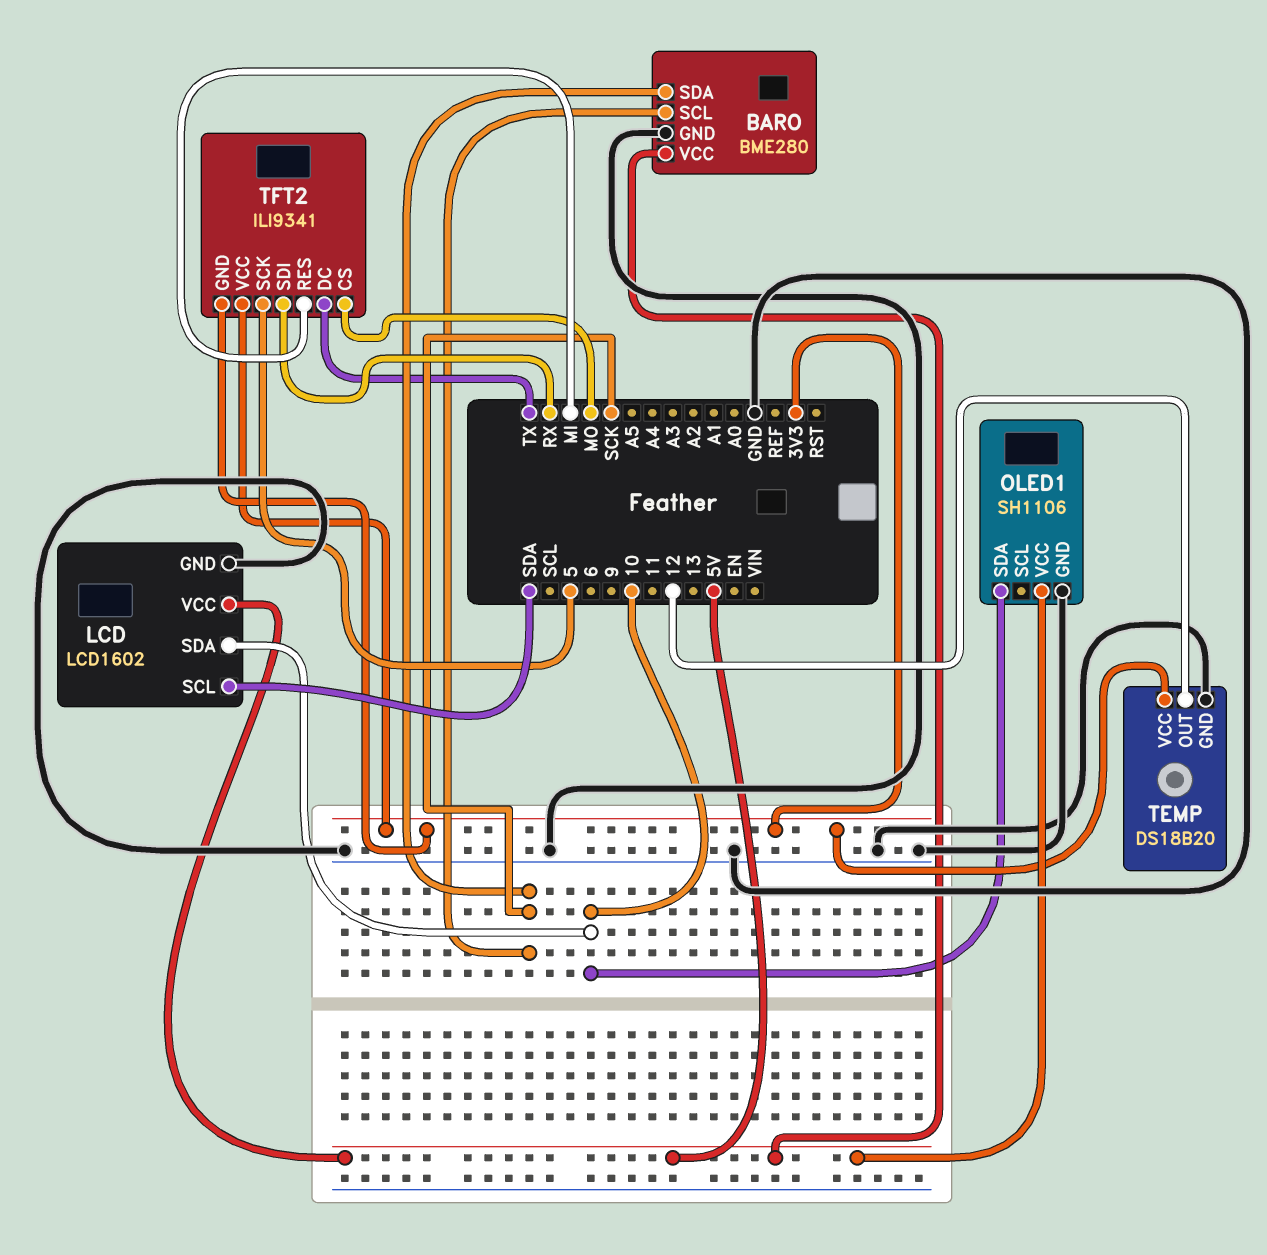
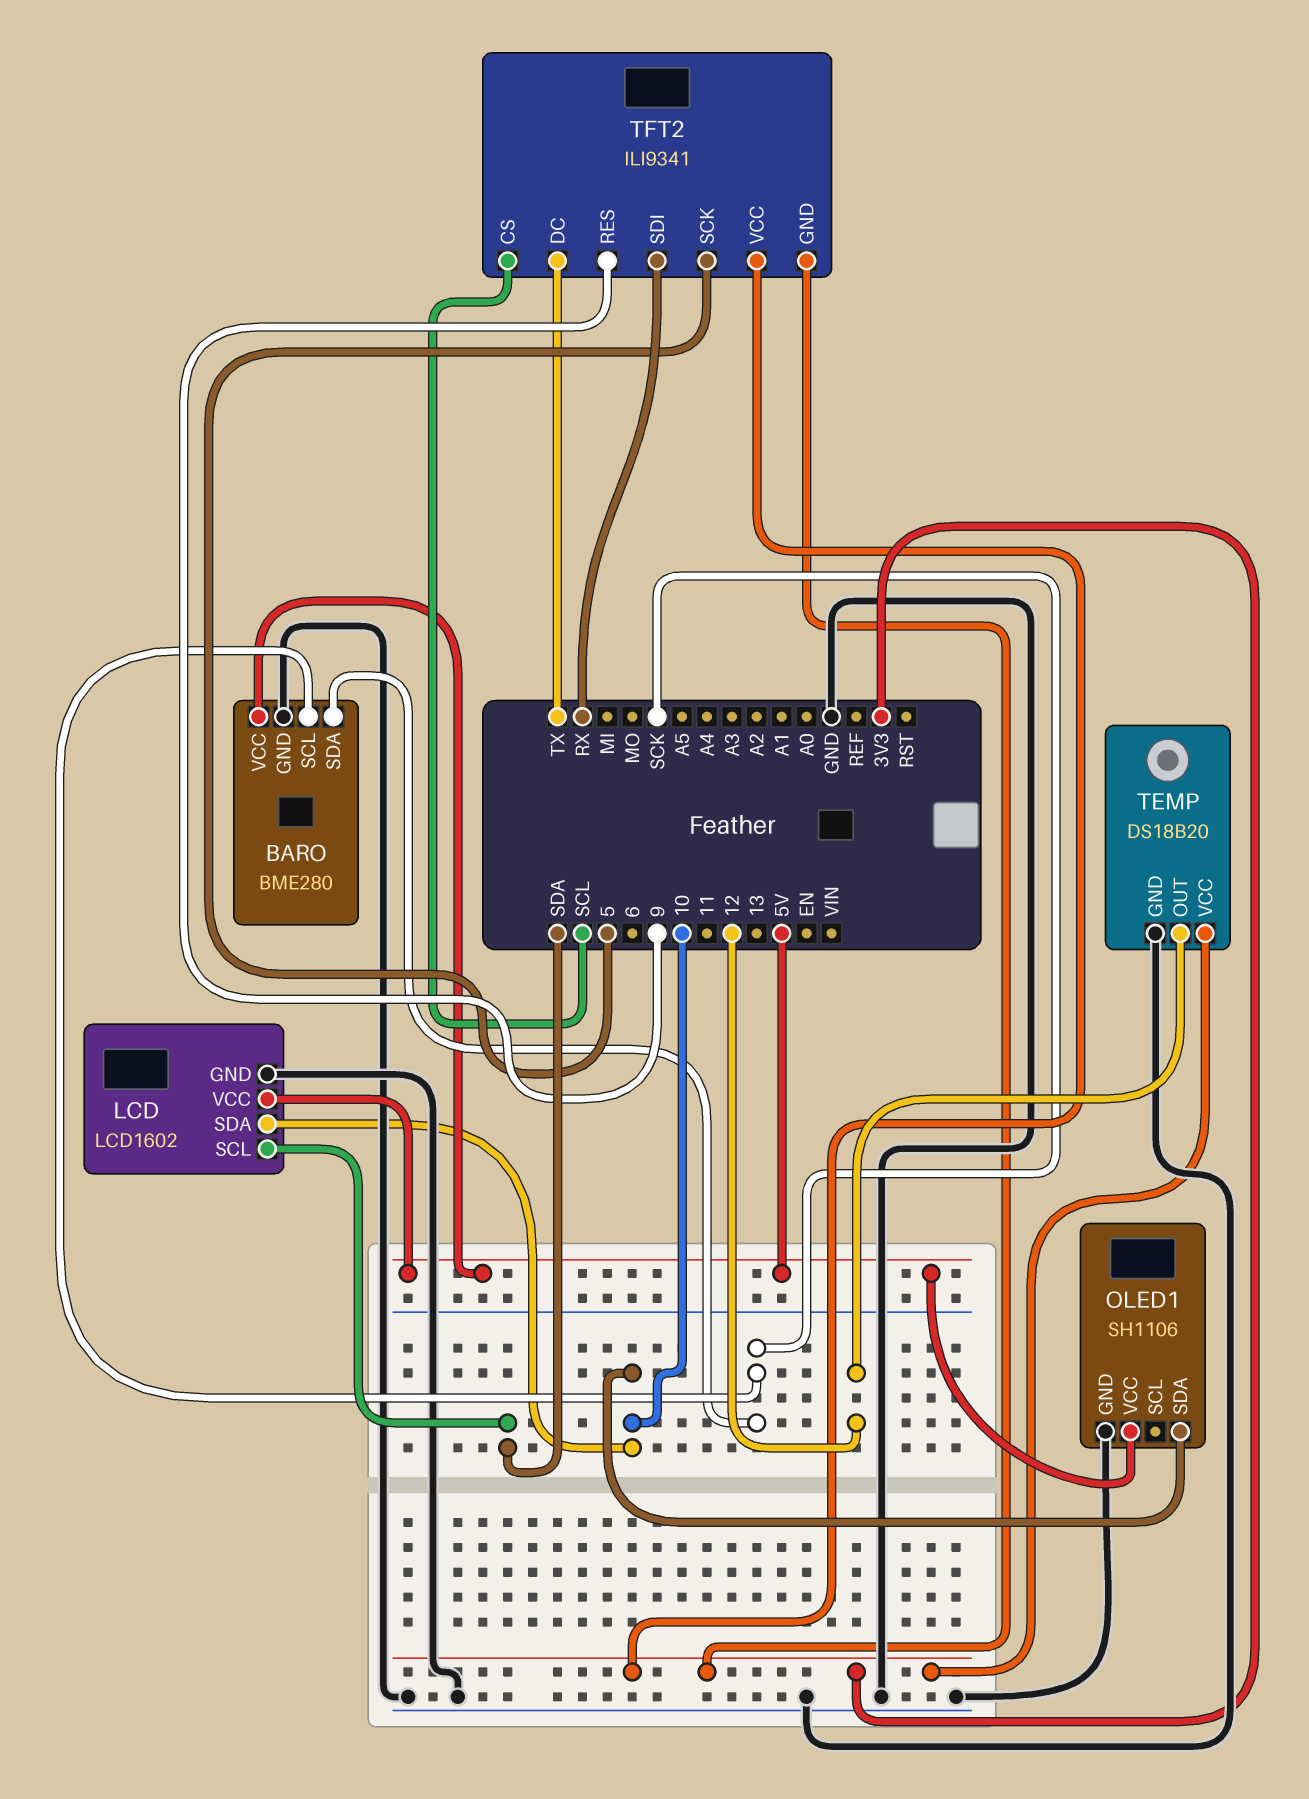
TFT2 pin CS: MO -> SCL
TFT2 pin RES: MI -> 9

